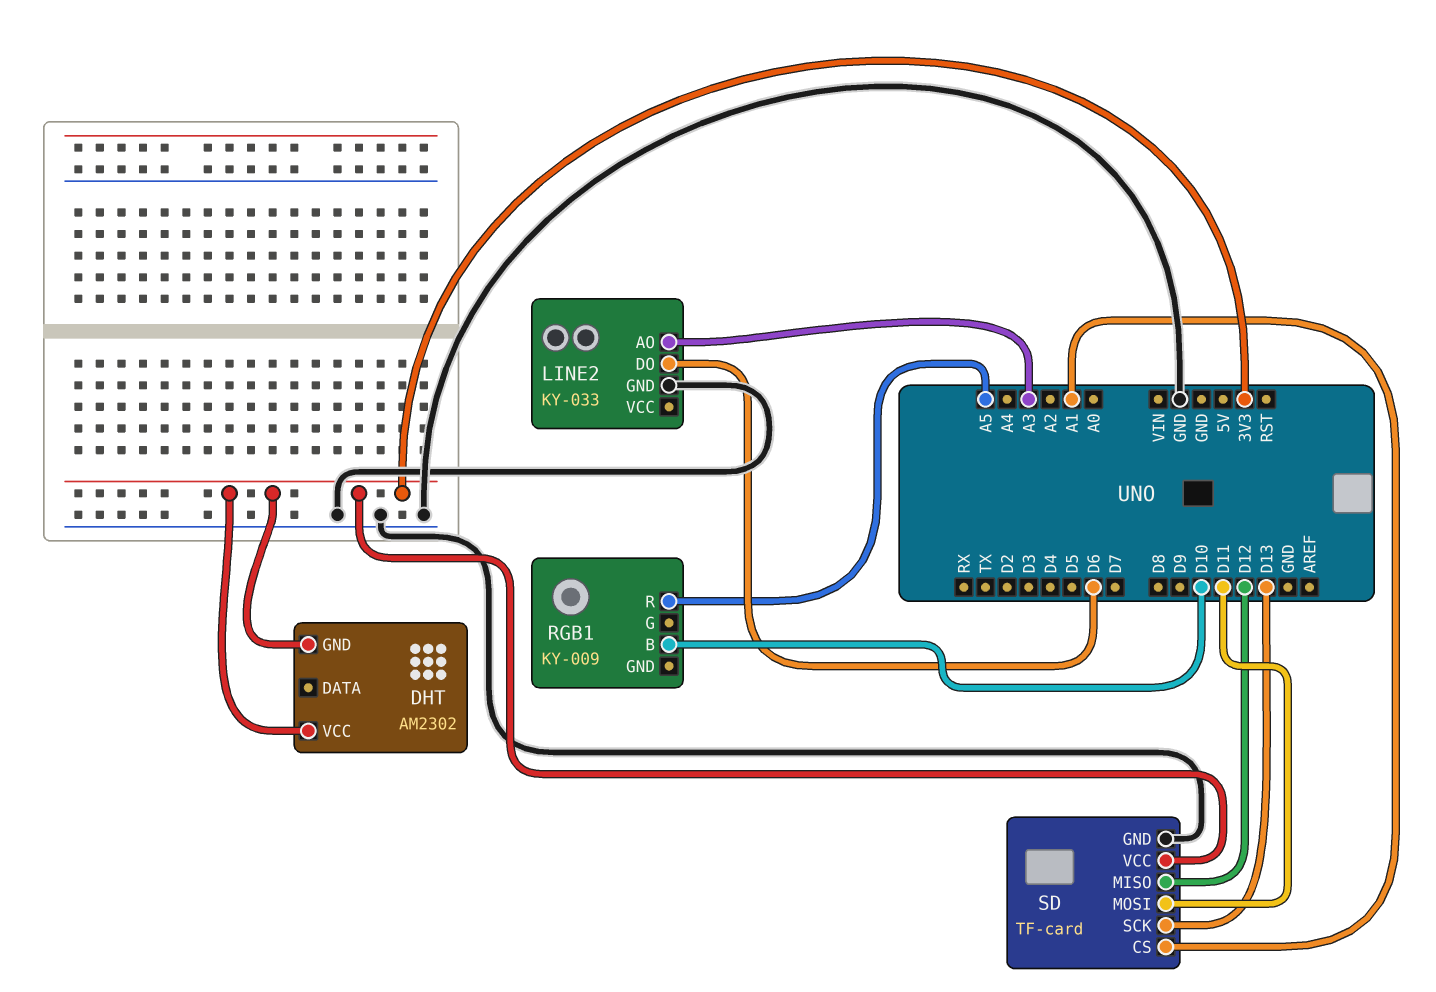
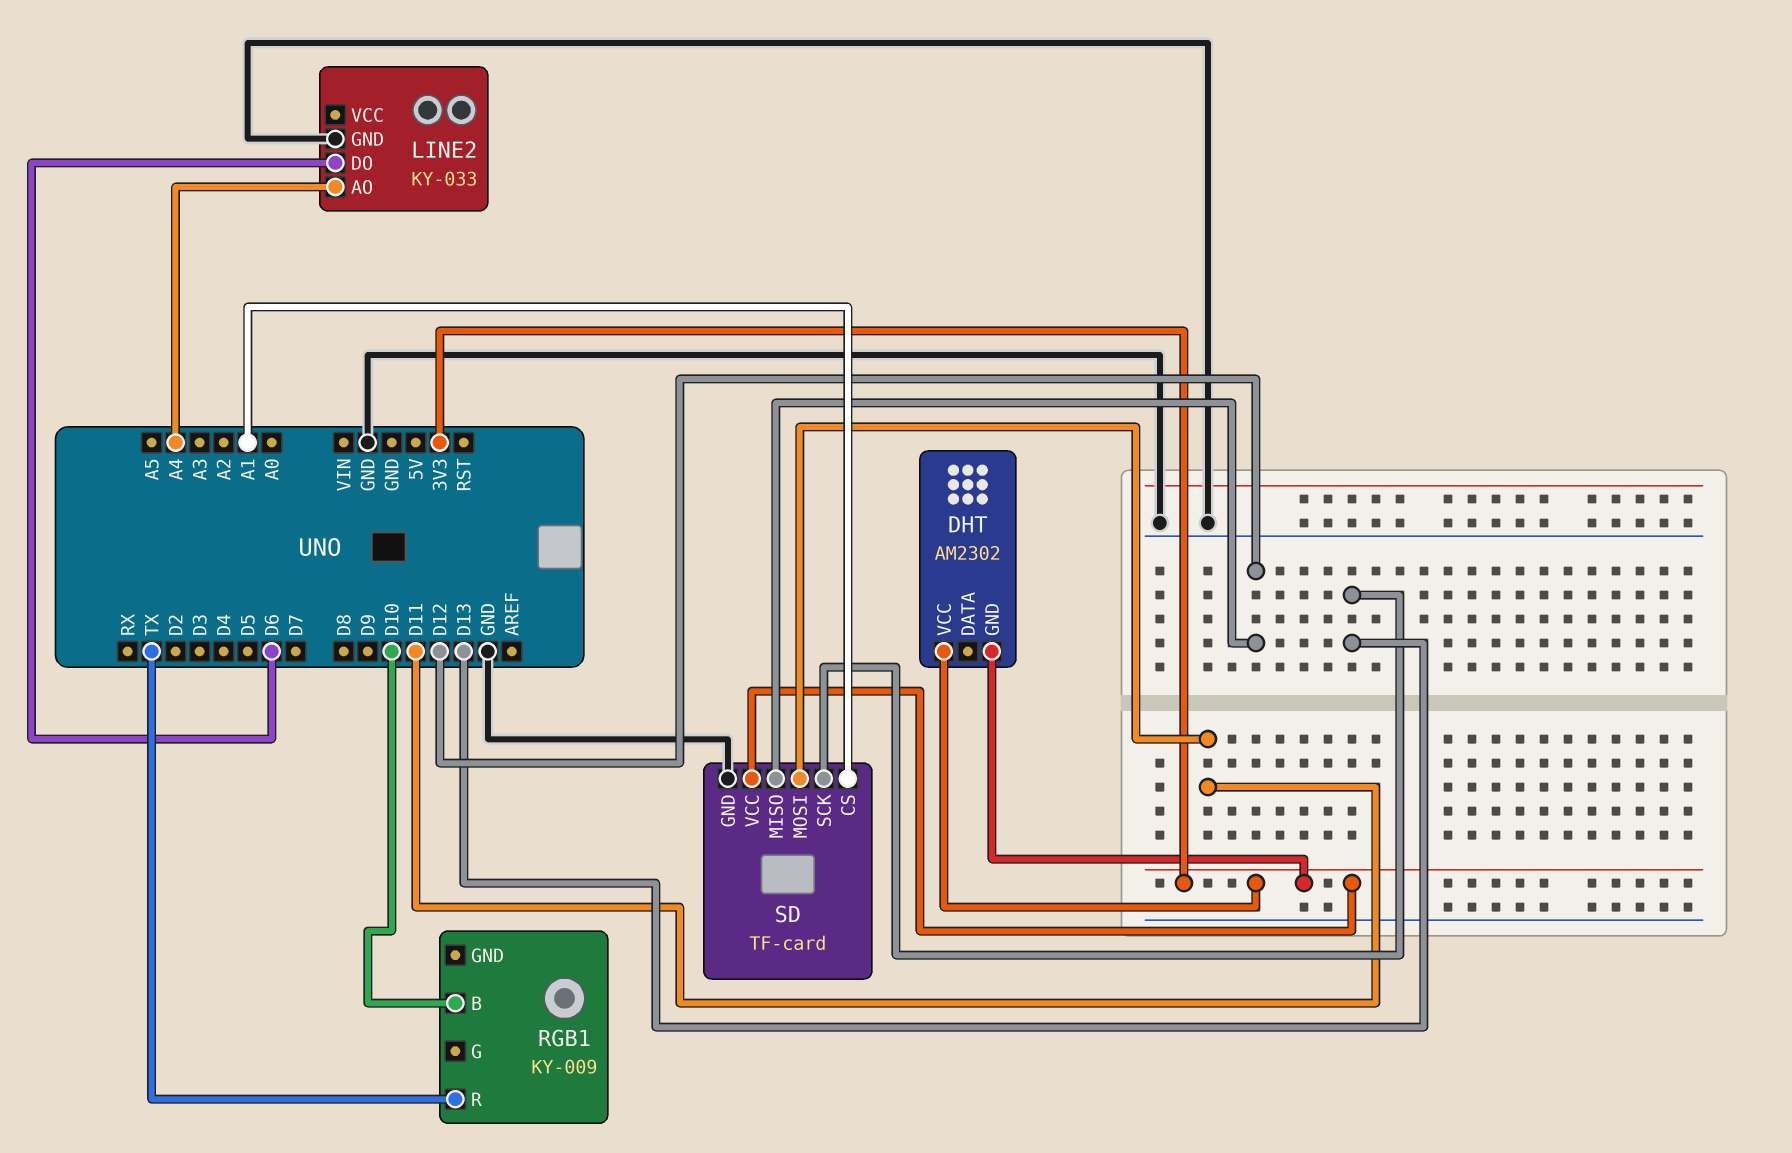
LINE2 pin AO: A3 -> A4
RGB1 pin R: A5 -> TX

